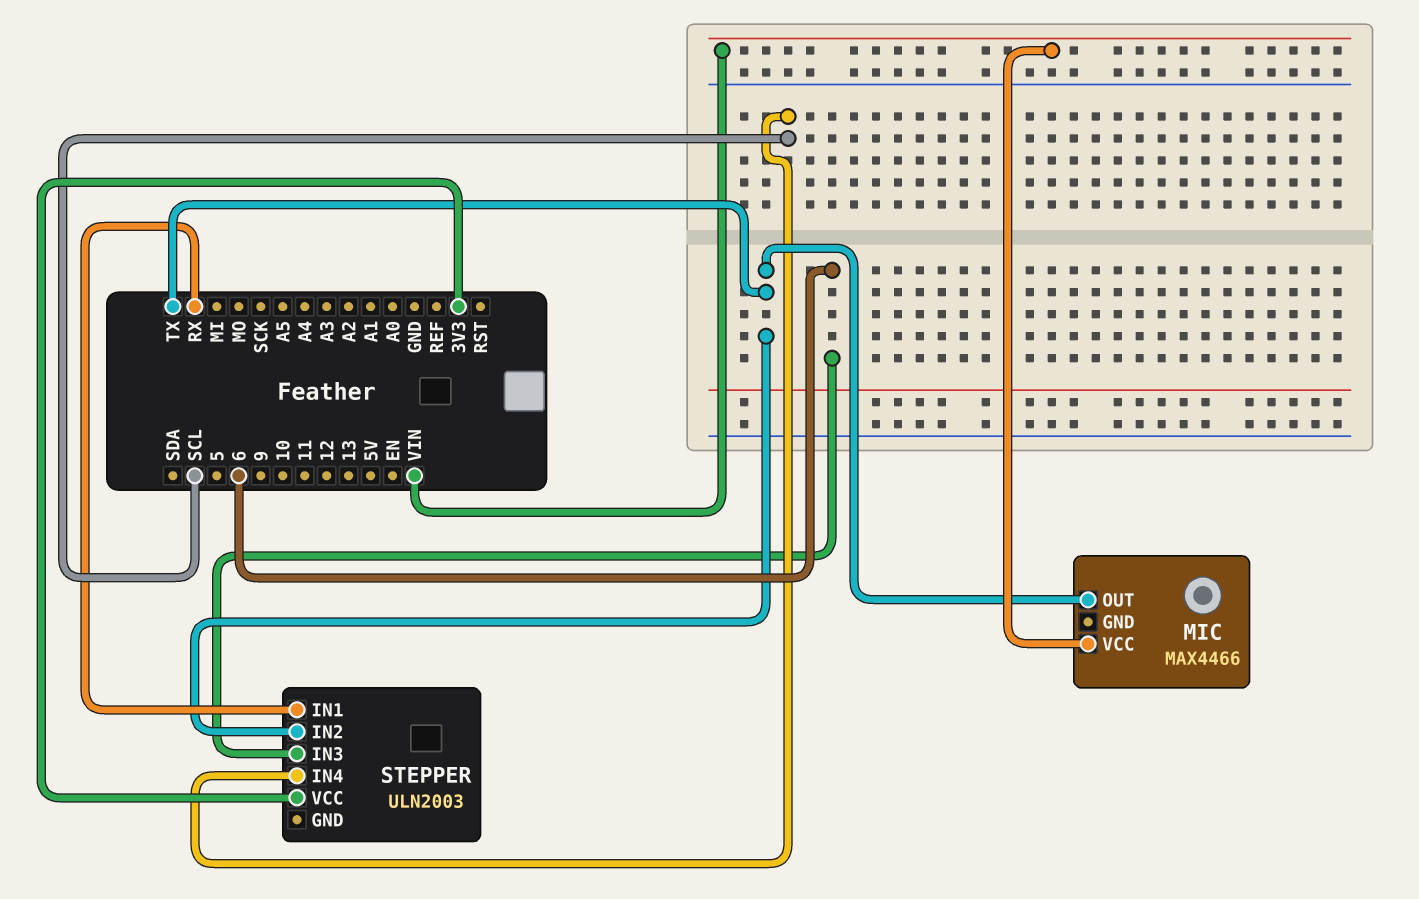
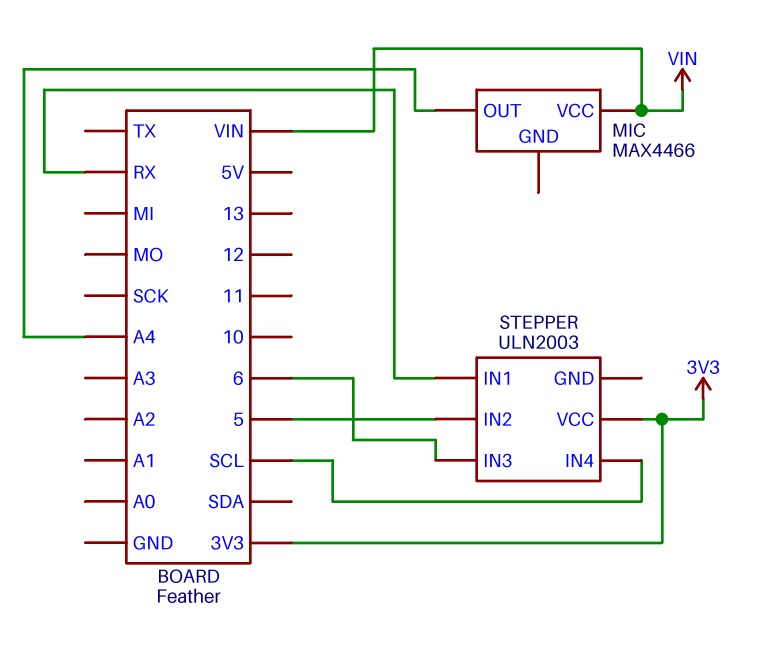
MIC pin OUT: TX -> A4
STEPPER pin IN2: TX -> 5

